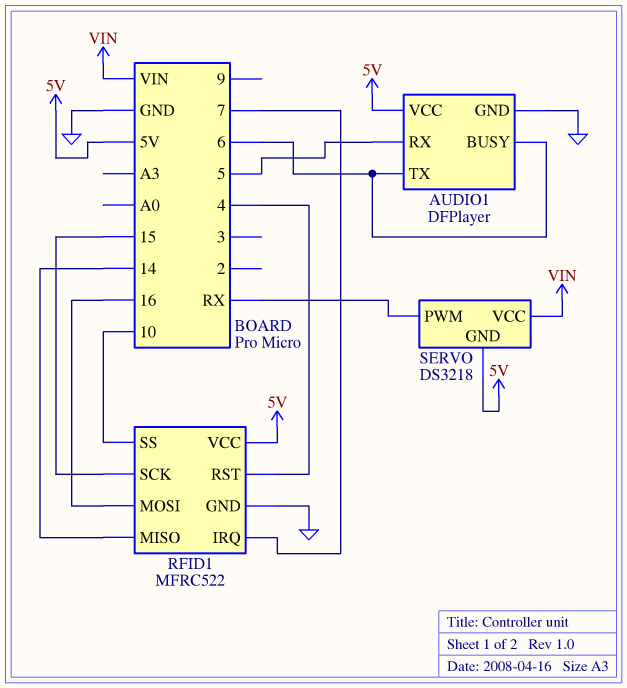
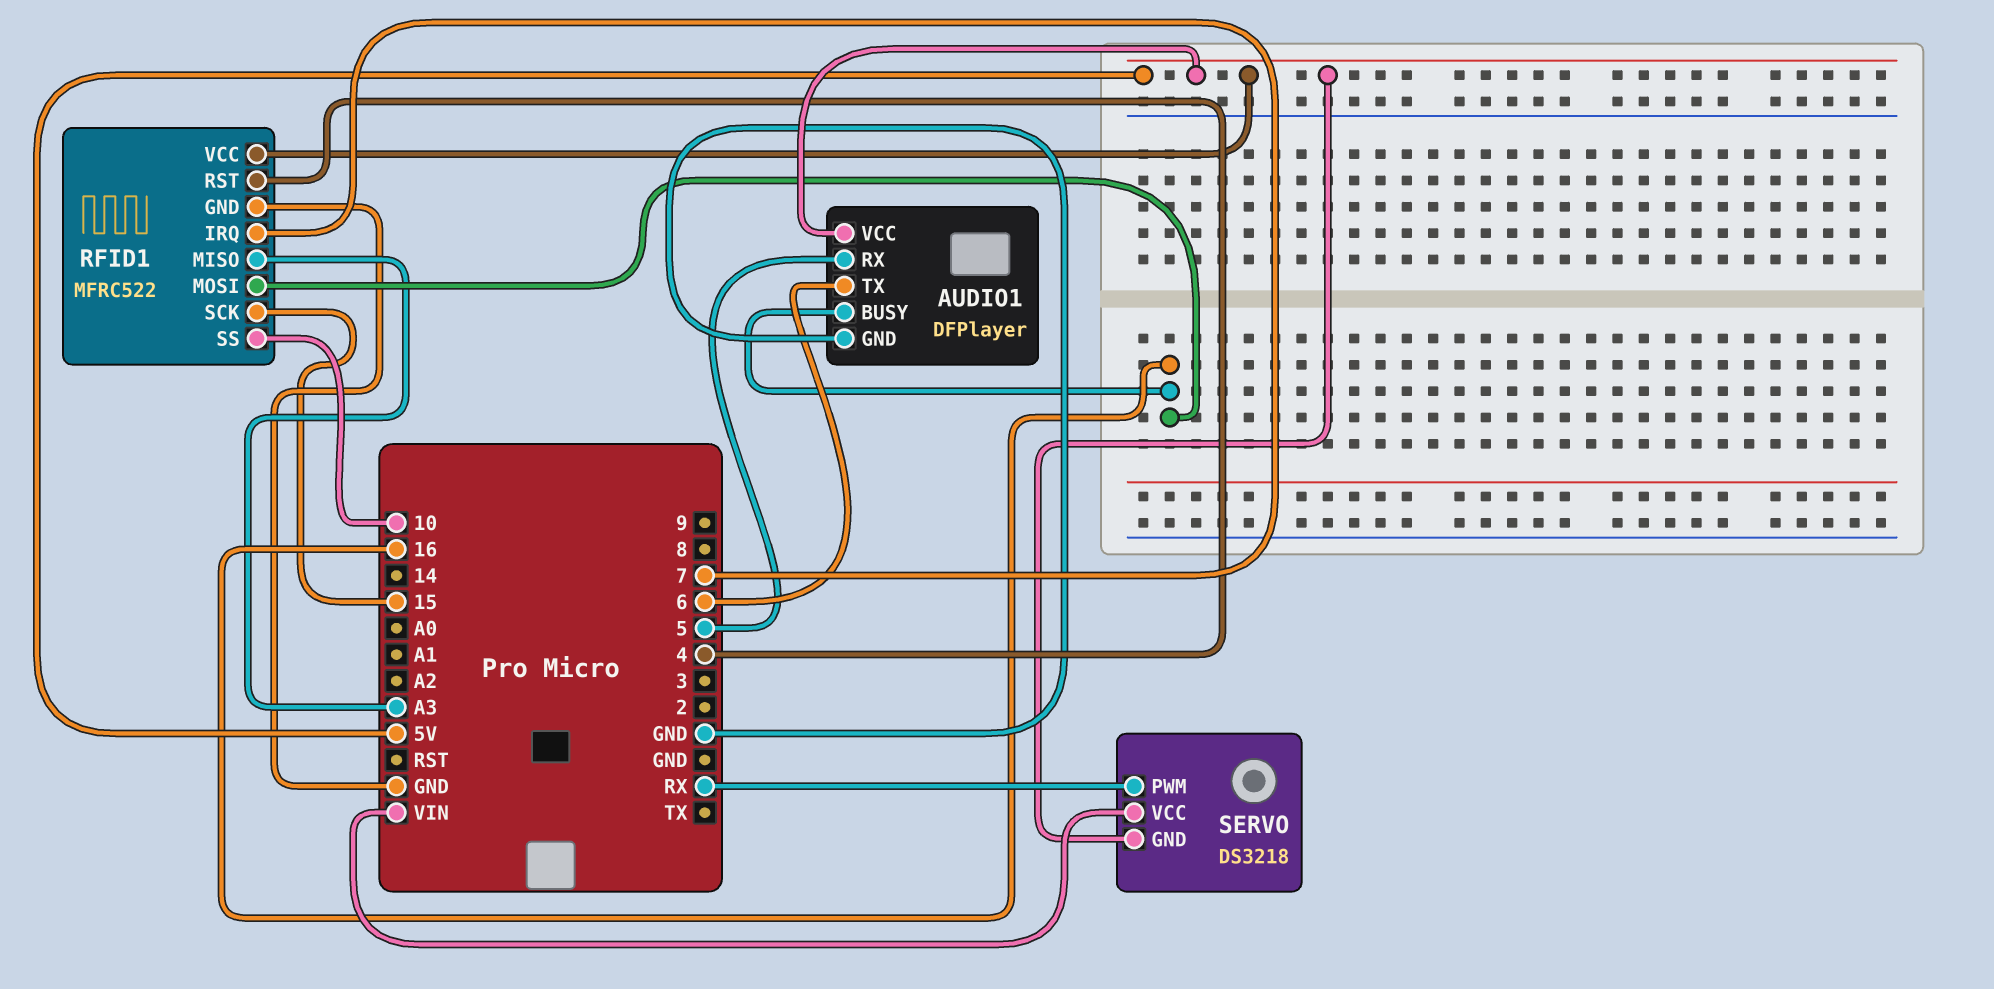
AUDIO1 pin BUSY: 6 -> 16
RFID1 pin MISO: 14 -> A3

